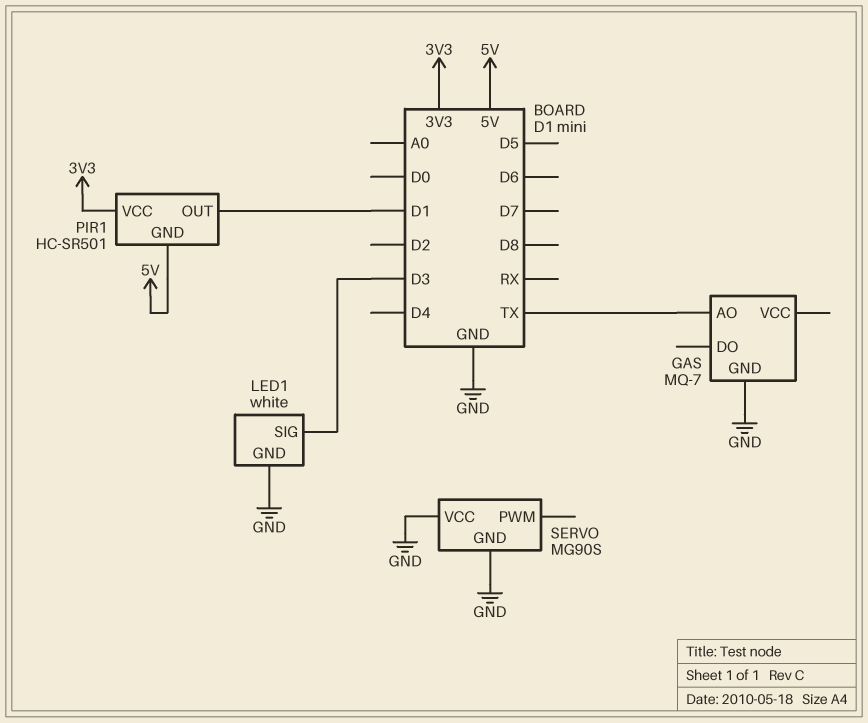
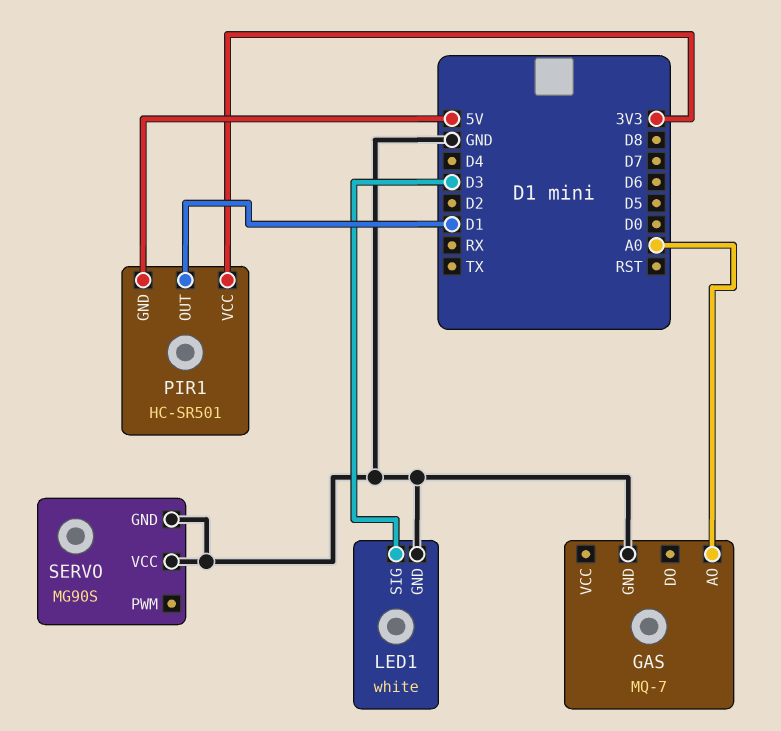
GAS pin AO: TX -> A0

